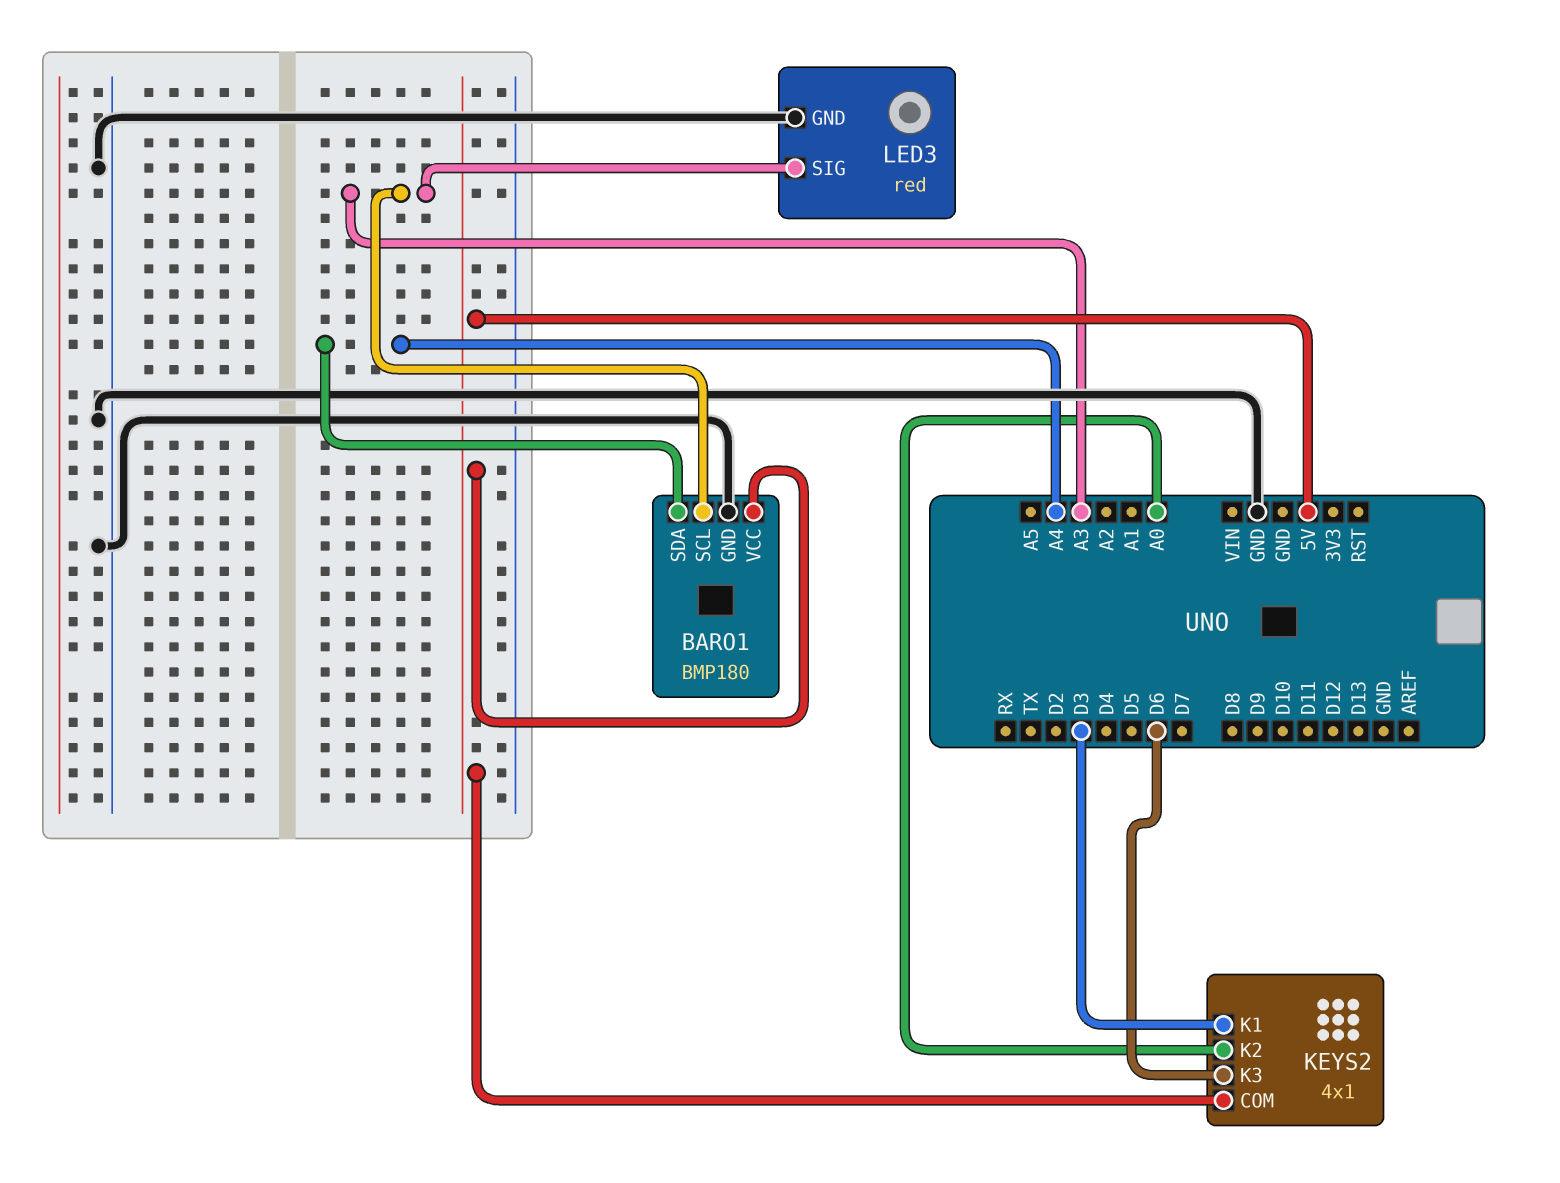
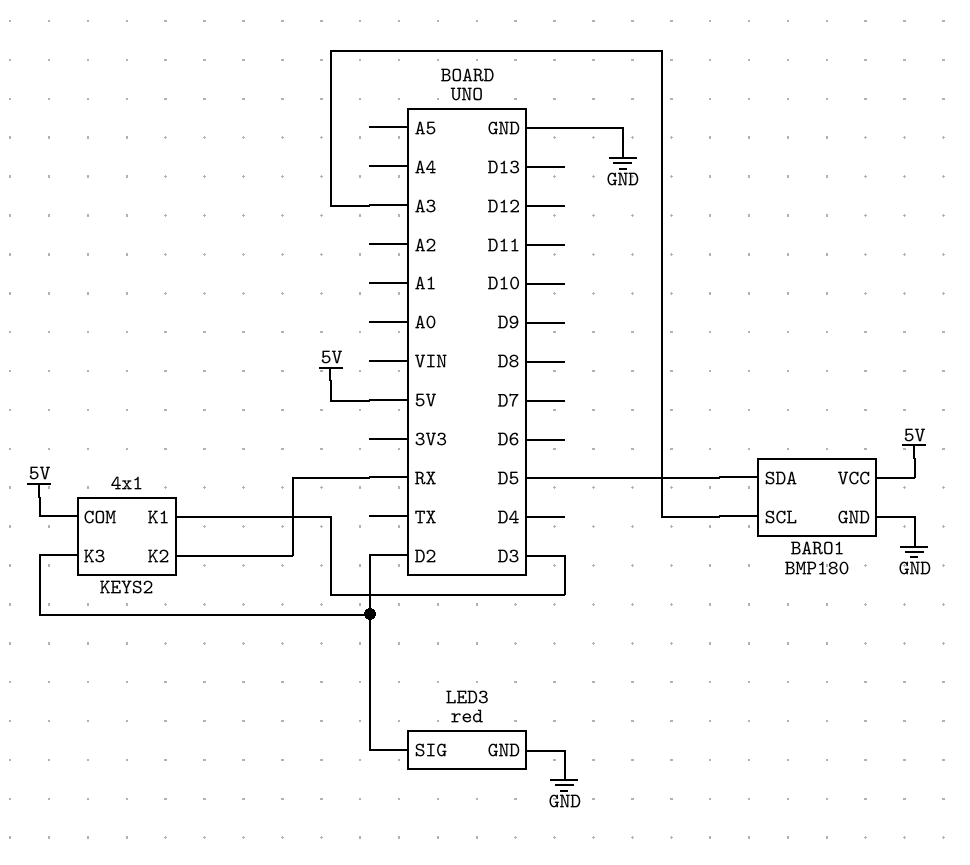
BARO1 pin SDA: A4 -> D5
KEYS2 pin K2: A0 -> RX
KEYS2 pin K3: D6 -> D2
LED3 pin SIG: A3 -> D2

